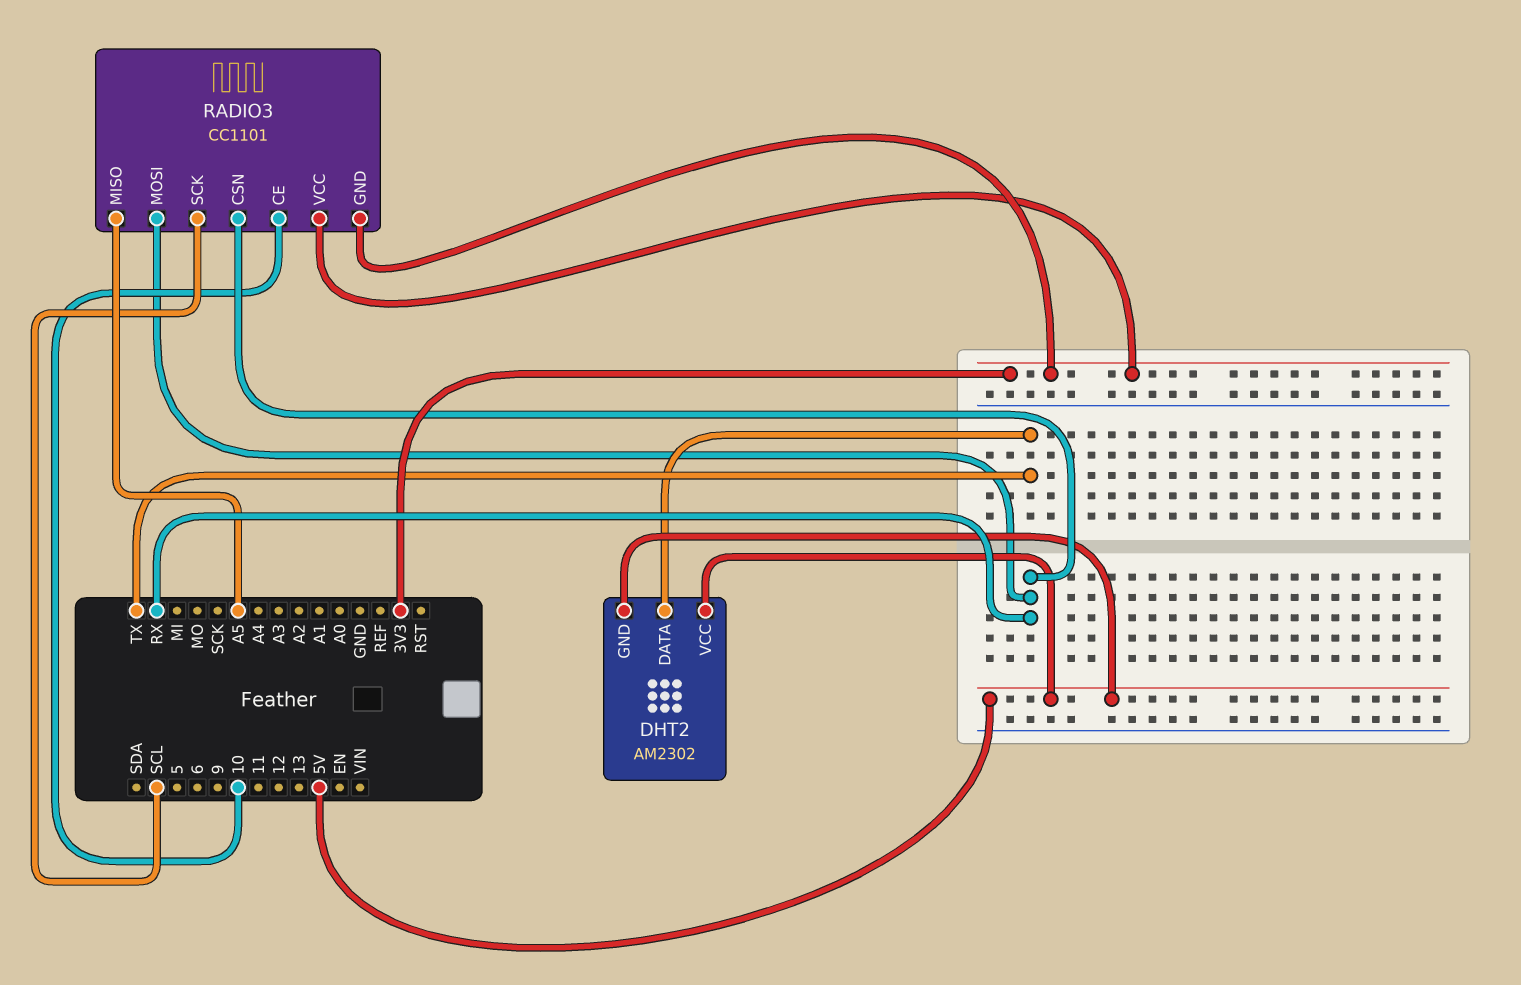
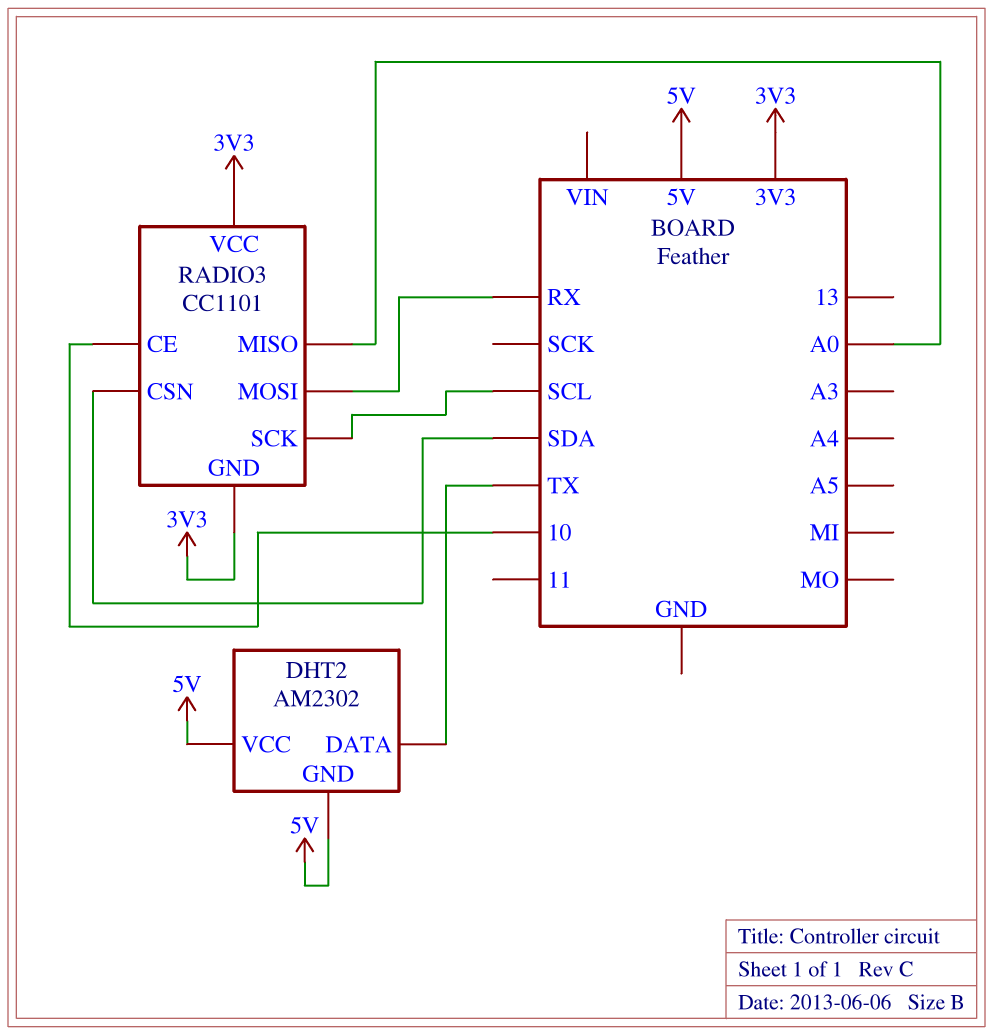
RADIO3 pin CSN: RX -> SDA
RADIO3 pin MISO: A5 -> A0

